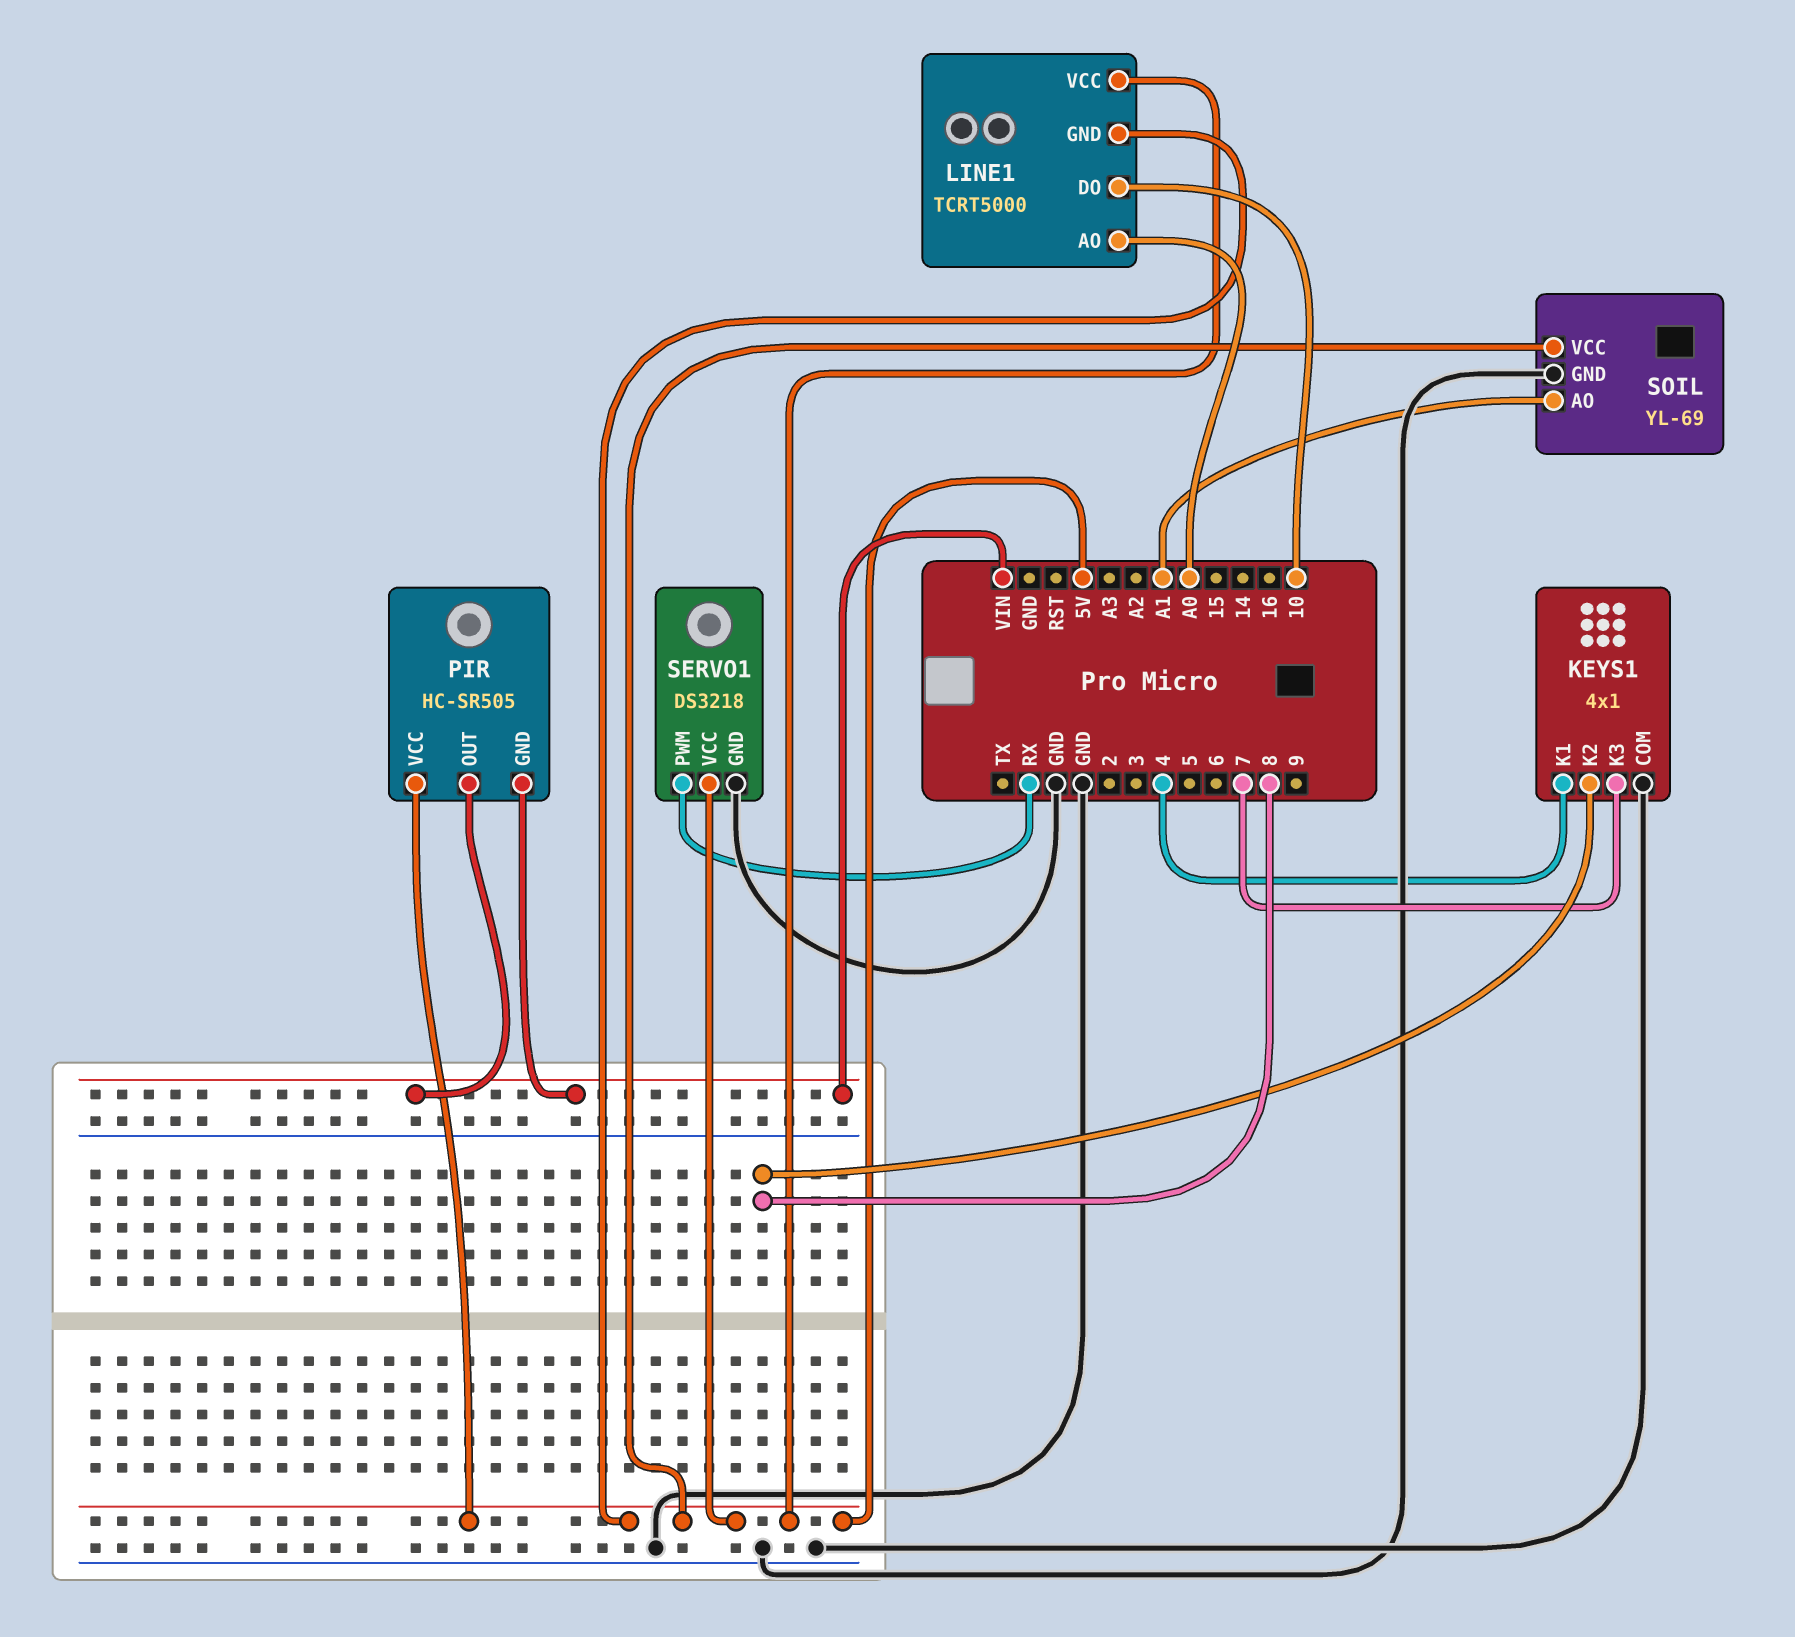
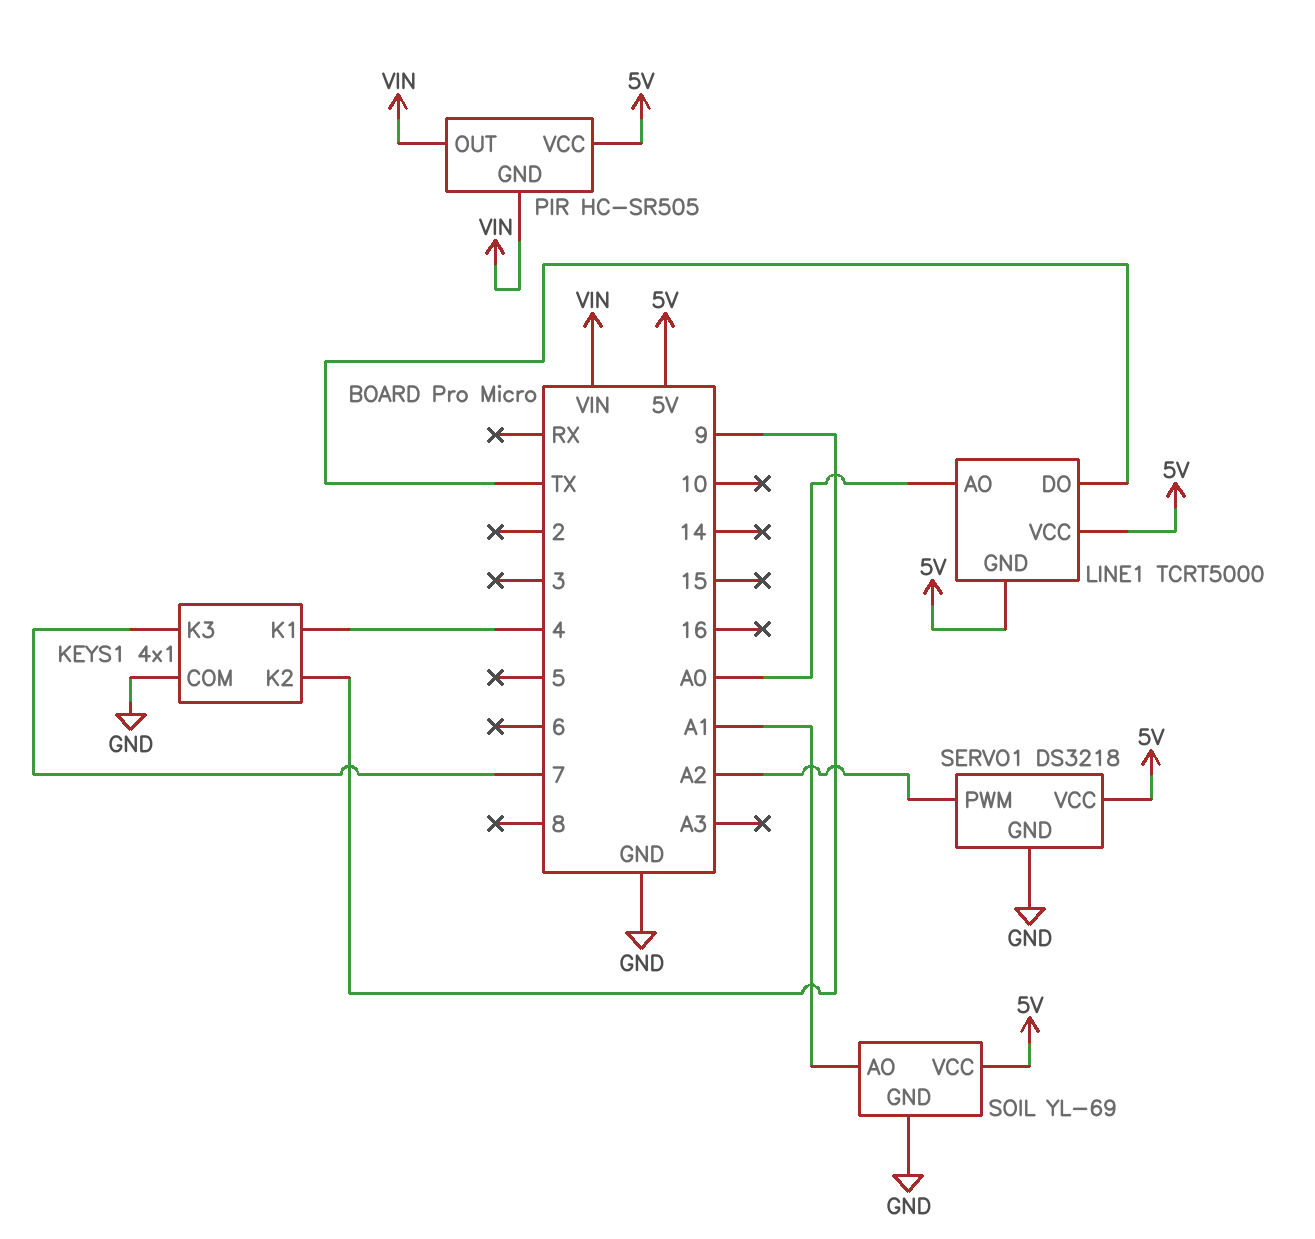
KEYS1 pin K2: 8 -> 9
LINE1 pin DO: 10 -> TX
SERVO1 pin PWM: RX -> A2

